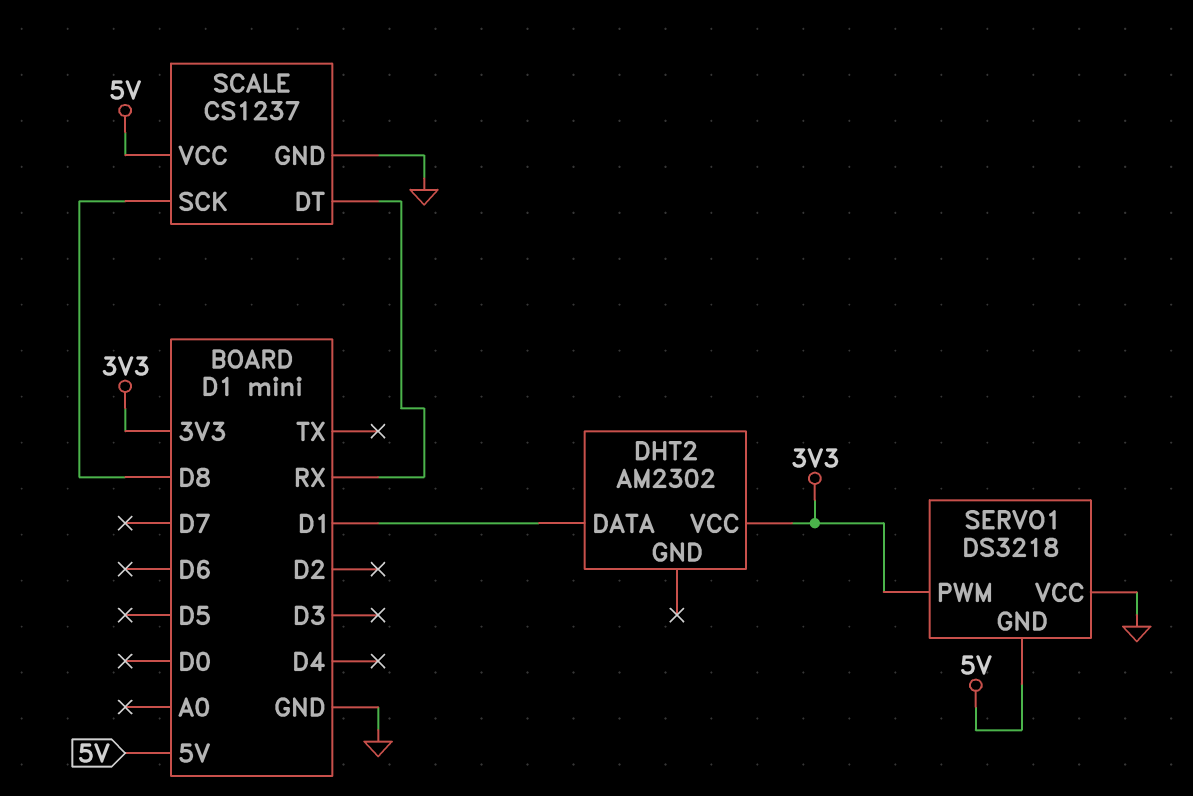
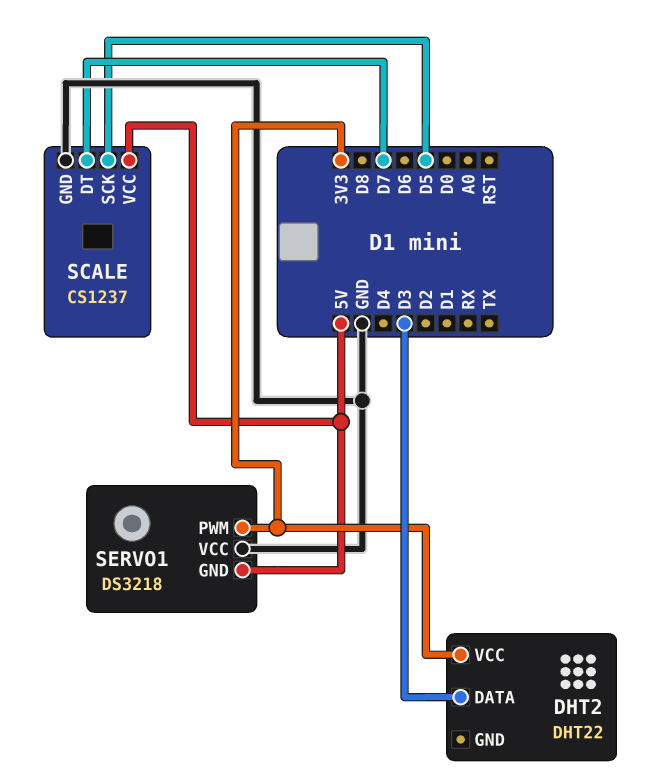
DHT2: AM2302 -> DHT22
DHT2 pin DATA: D1 -> D3
SCALE pin DT: RX -> D7
SCALE pin SCK: D8 -> D5

